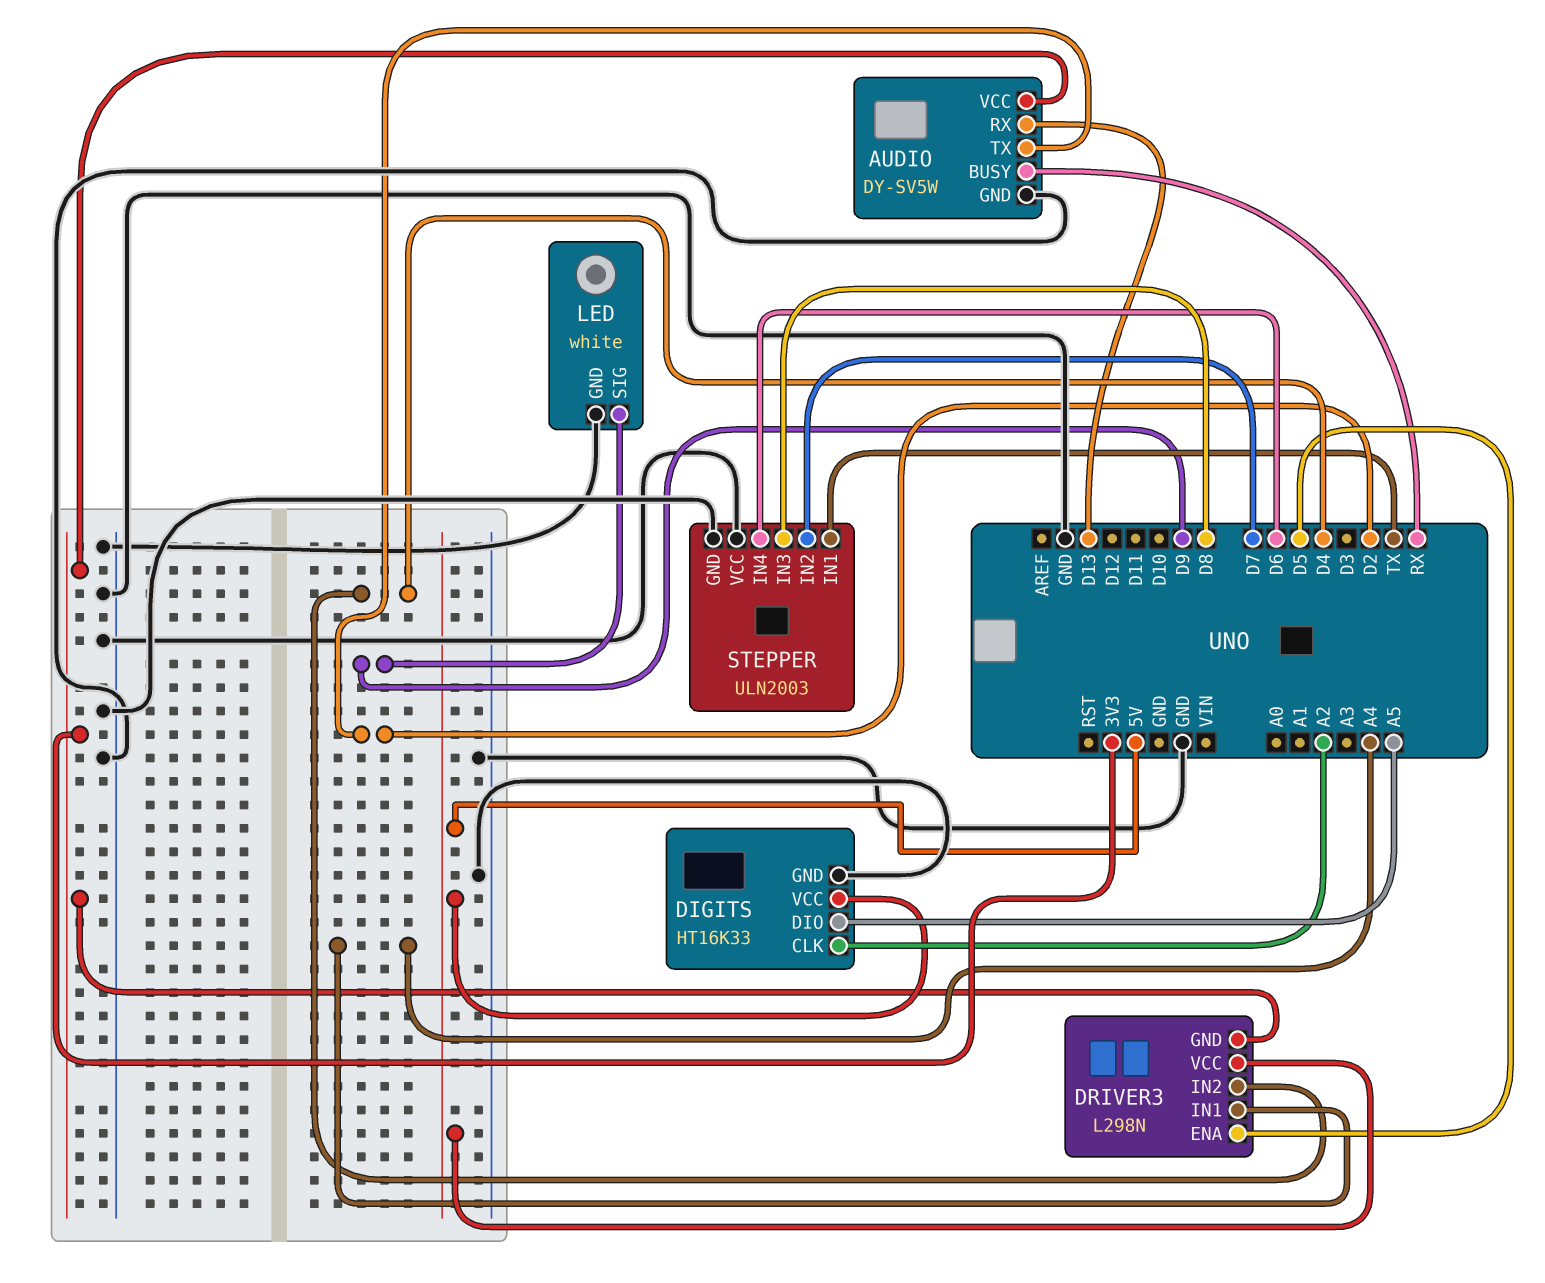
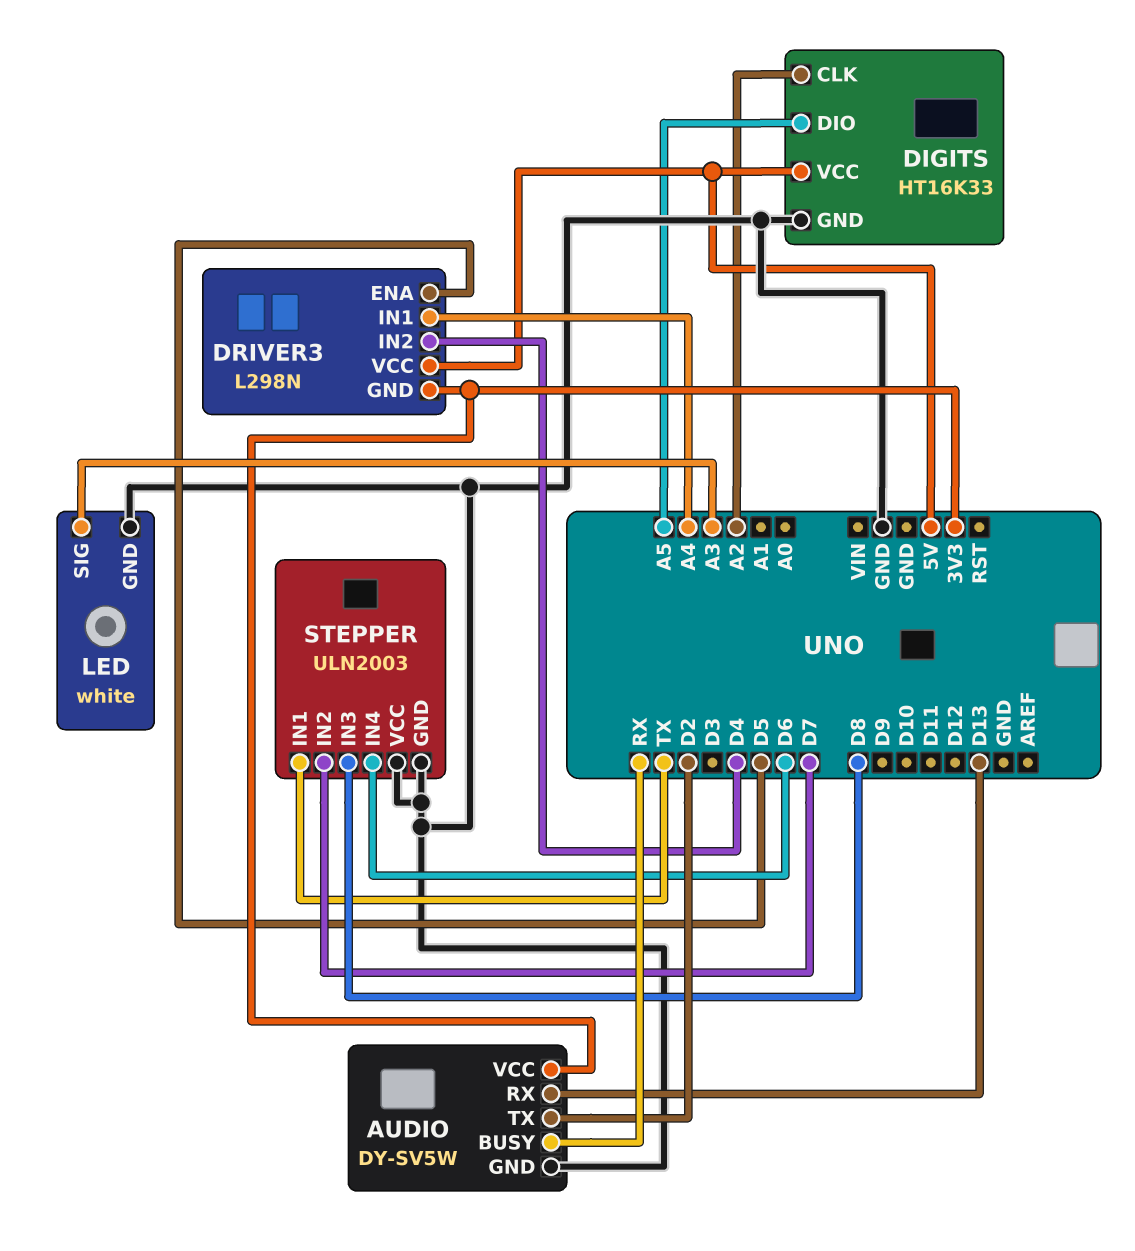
LED pin SIG: D9 -> A3

